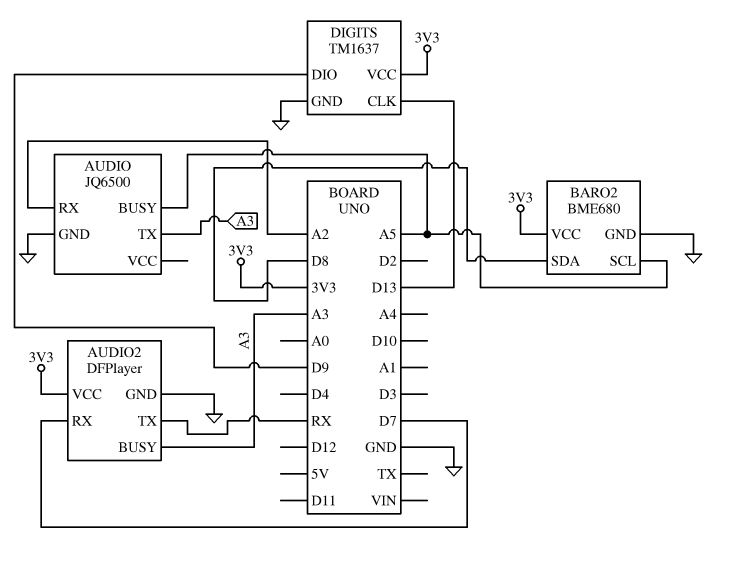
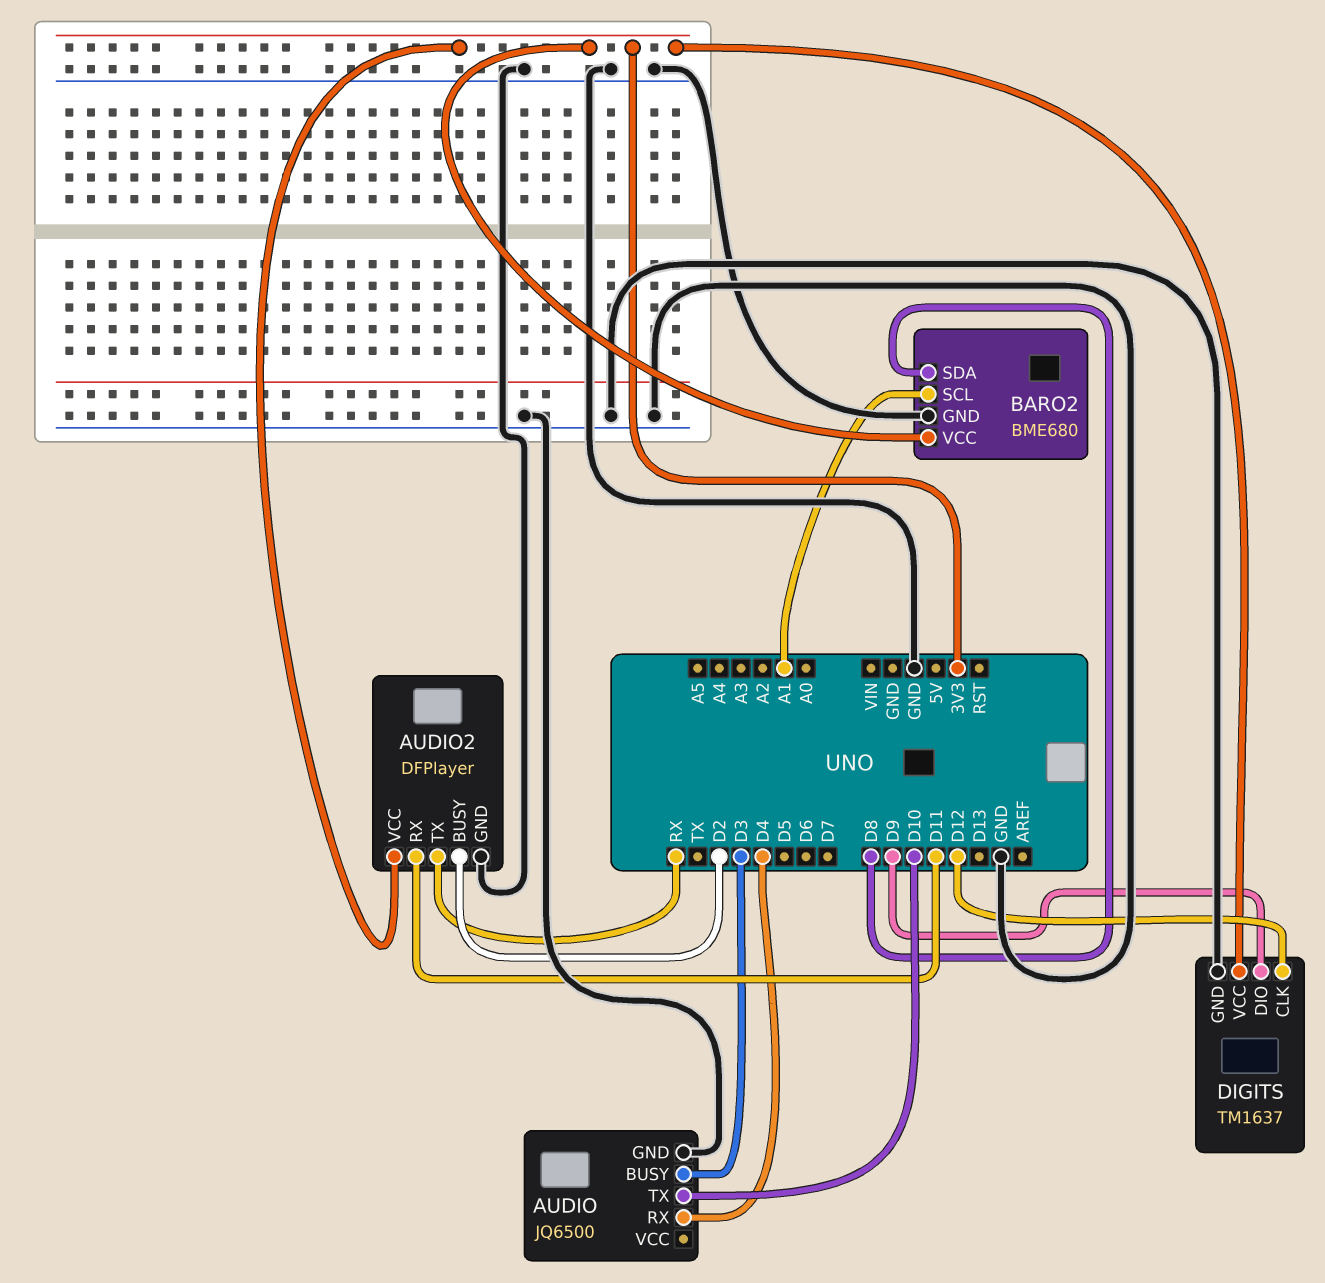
AUDIO pin BUSY: A5 -> D3
AUDIO pin RX: A2 -> D4
AUDIO pin TX: A3 -> D10
AUDIO2 pin BUSY: A3 -> D2
AUDIO2 pin RX: D7 -> D11
BARO2 pin SCL: A5 -> A1
DIGITS pin CLK: D13 -> D12

